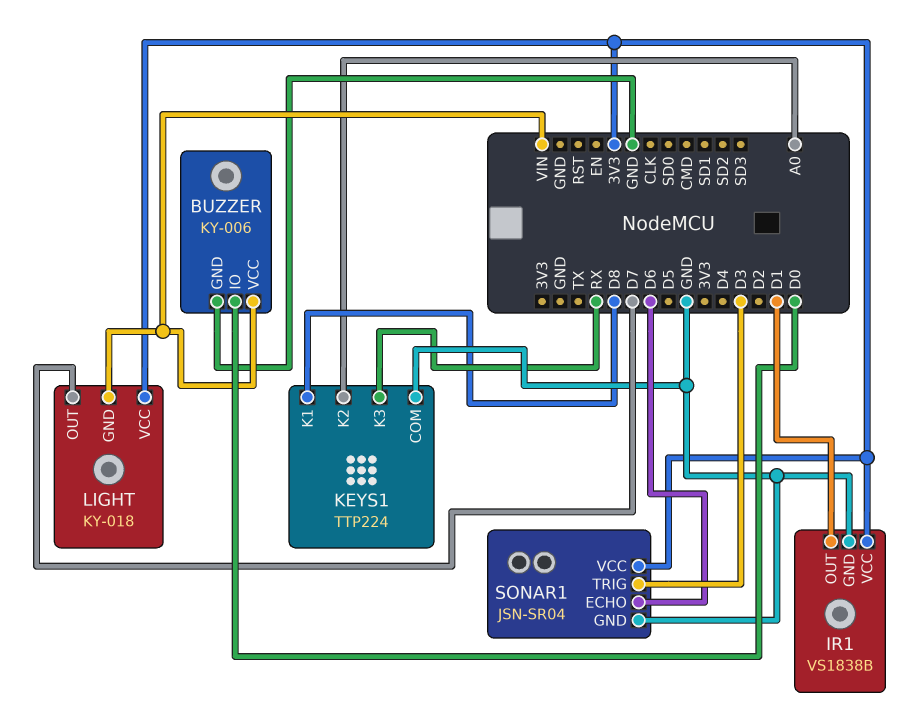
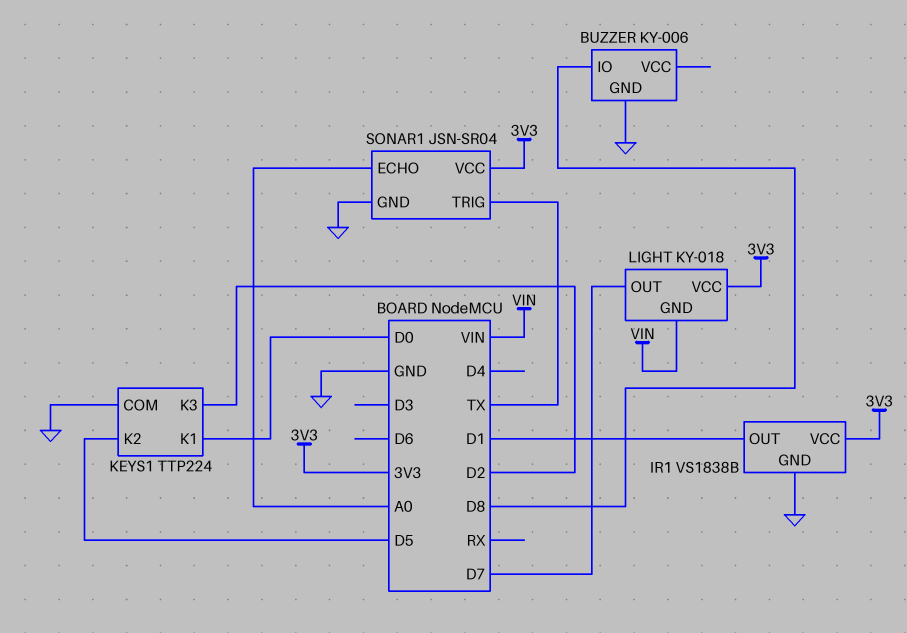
BUZZER pin IO: D0 -> D8
BUZZER pin VCC: VIN -> none
KEYS1 pin K1: D8 -> D0
KEYS1 pin K2: A0 -> D5
KEYS1 pin K3: RX -> D2
SONAR1 pin ECHO: D6 -> A0
SONAR1 pin TRIG: D3 -> TX

